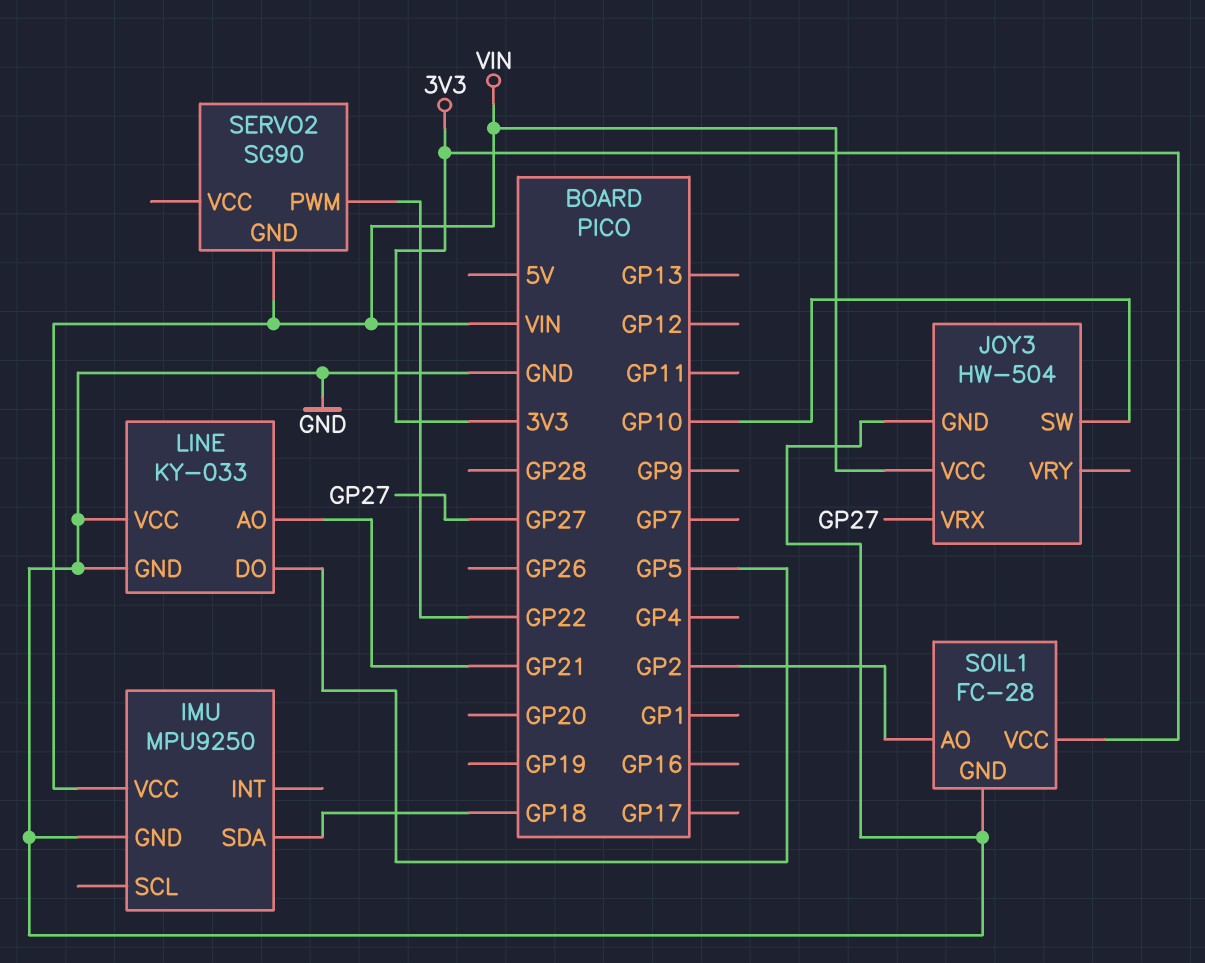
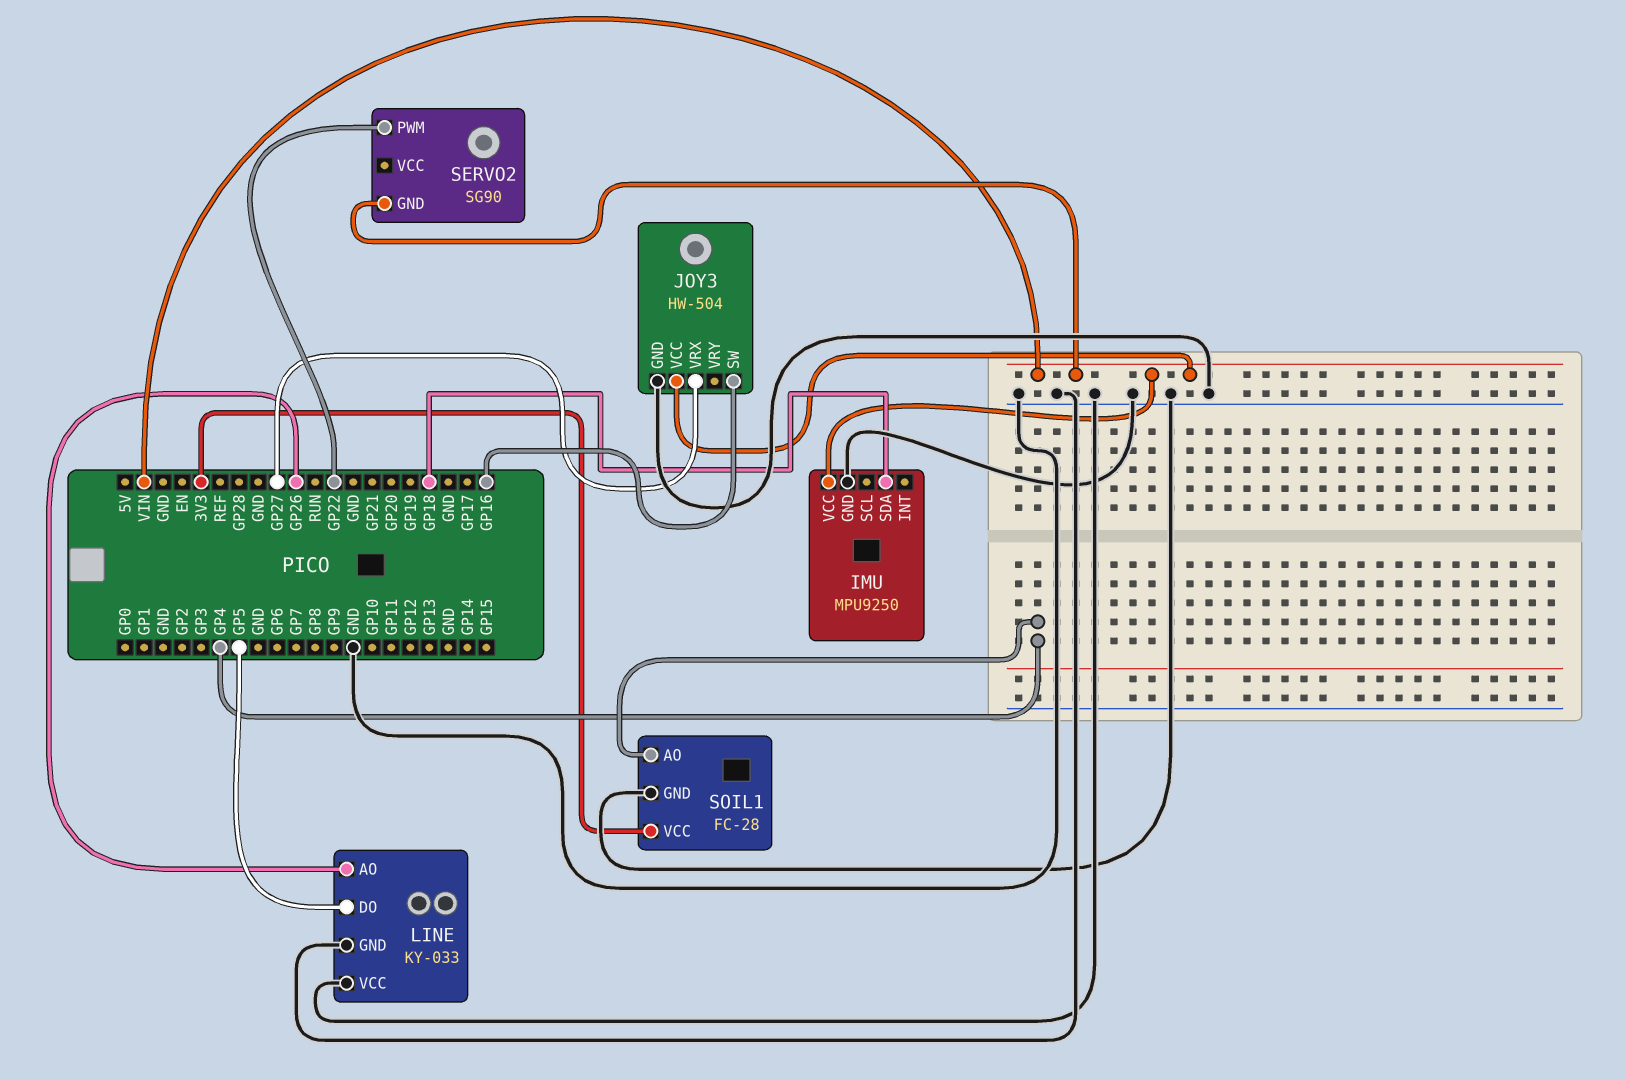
JOY3 pin SW: GP10 -> GP16
LINE pin AO: GP21 -> GP26
SOIL1 pin AO: GP2 -> GP4

